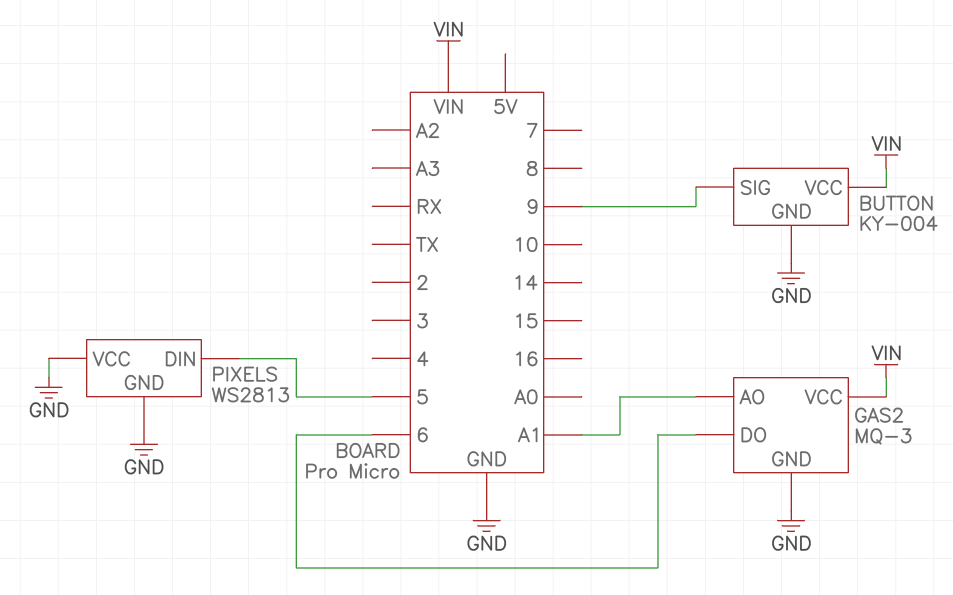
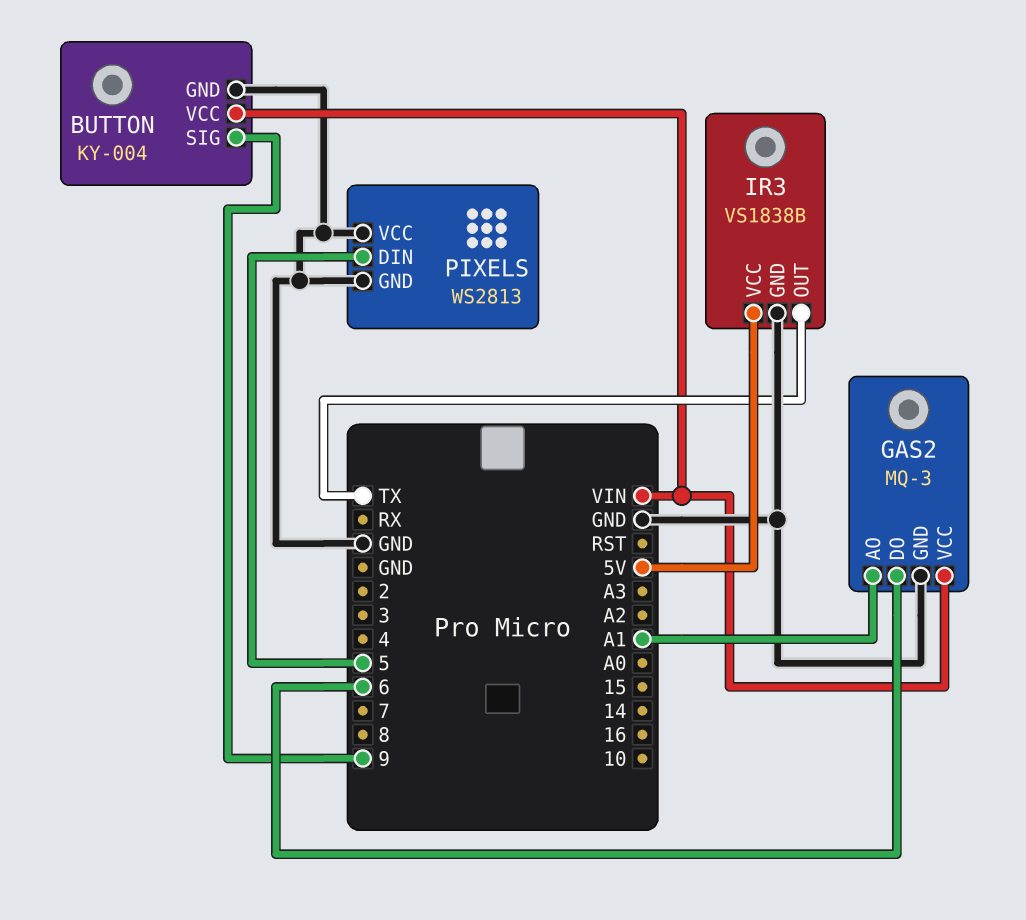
IR3: none -> VS1838B
IR3 pin GND: none -> GND
IR3 pin OUT: none -> TX
IR3 pin VCC: none -> 5V

